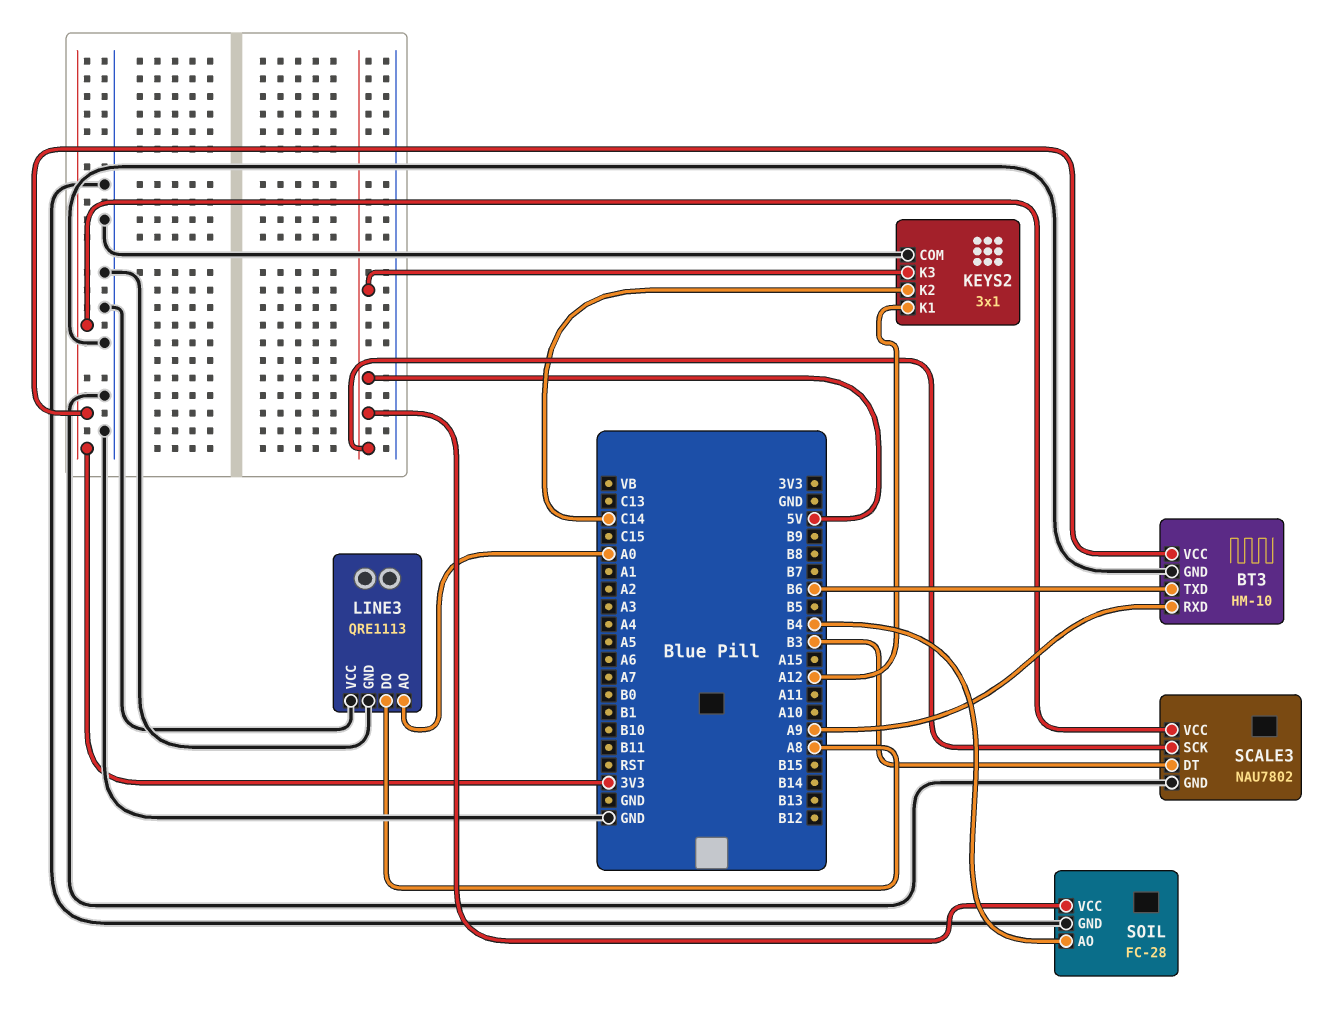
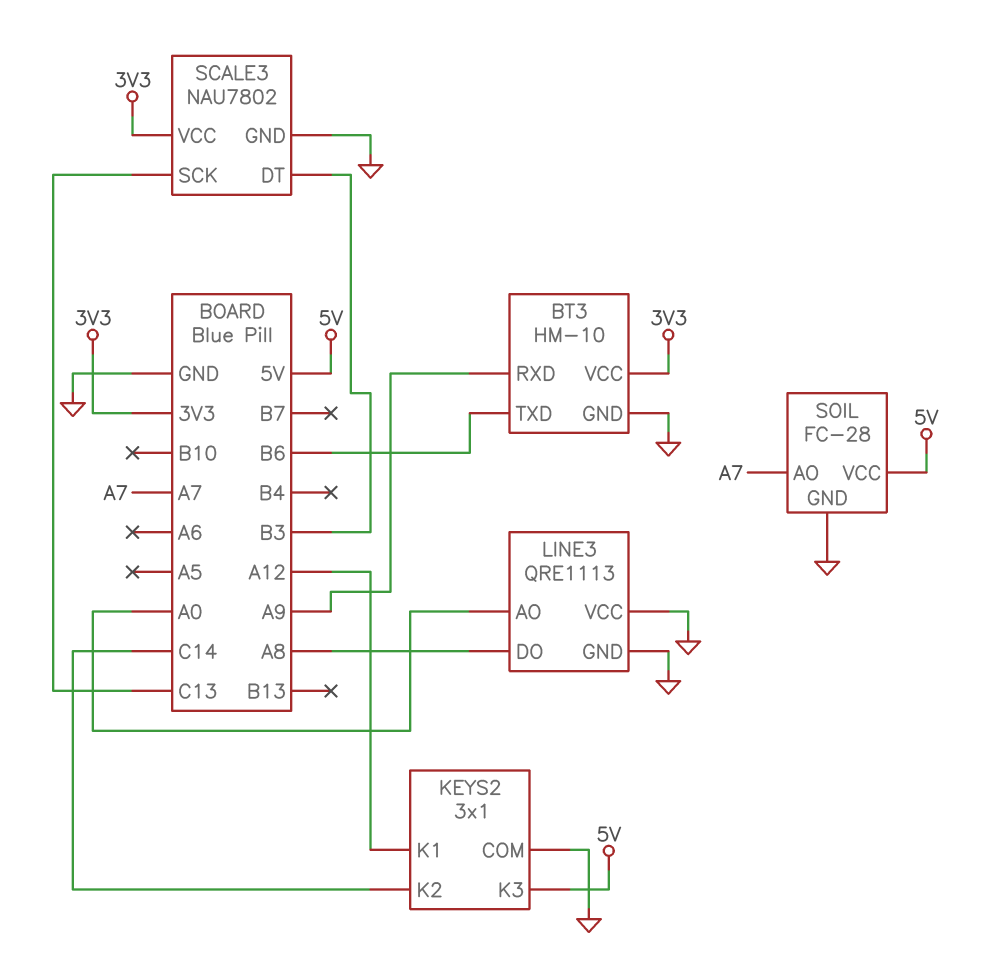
SCALE3 pin SCK: 5V -> C13
SOIL pin AO: B4 -> A7

